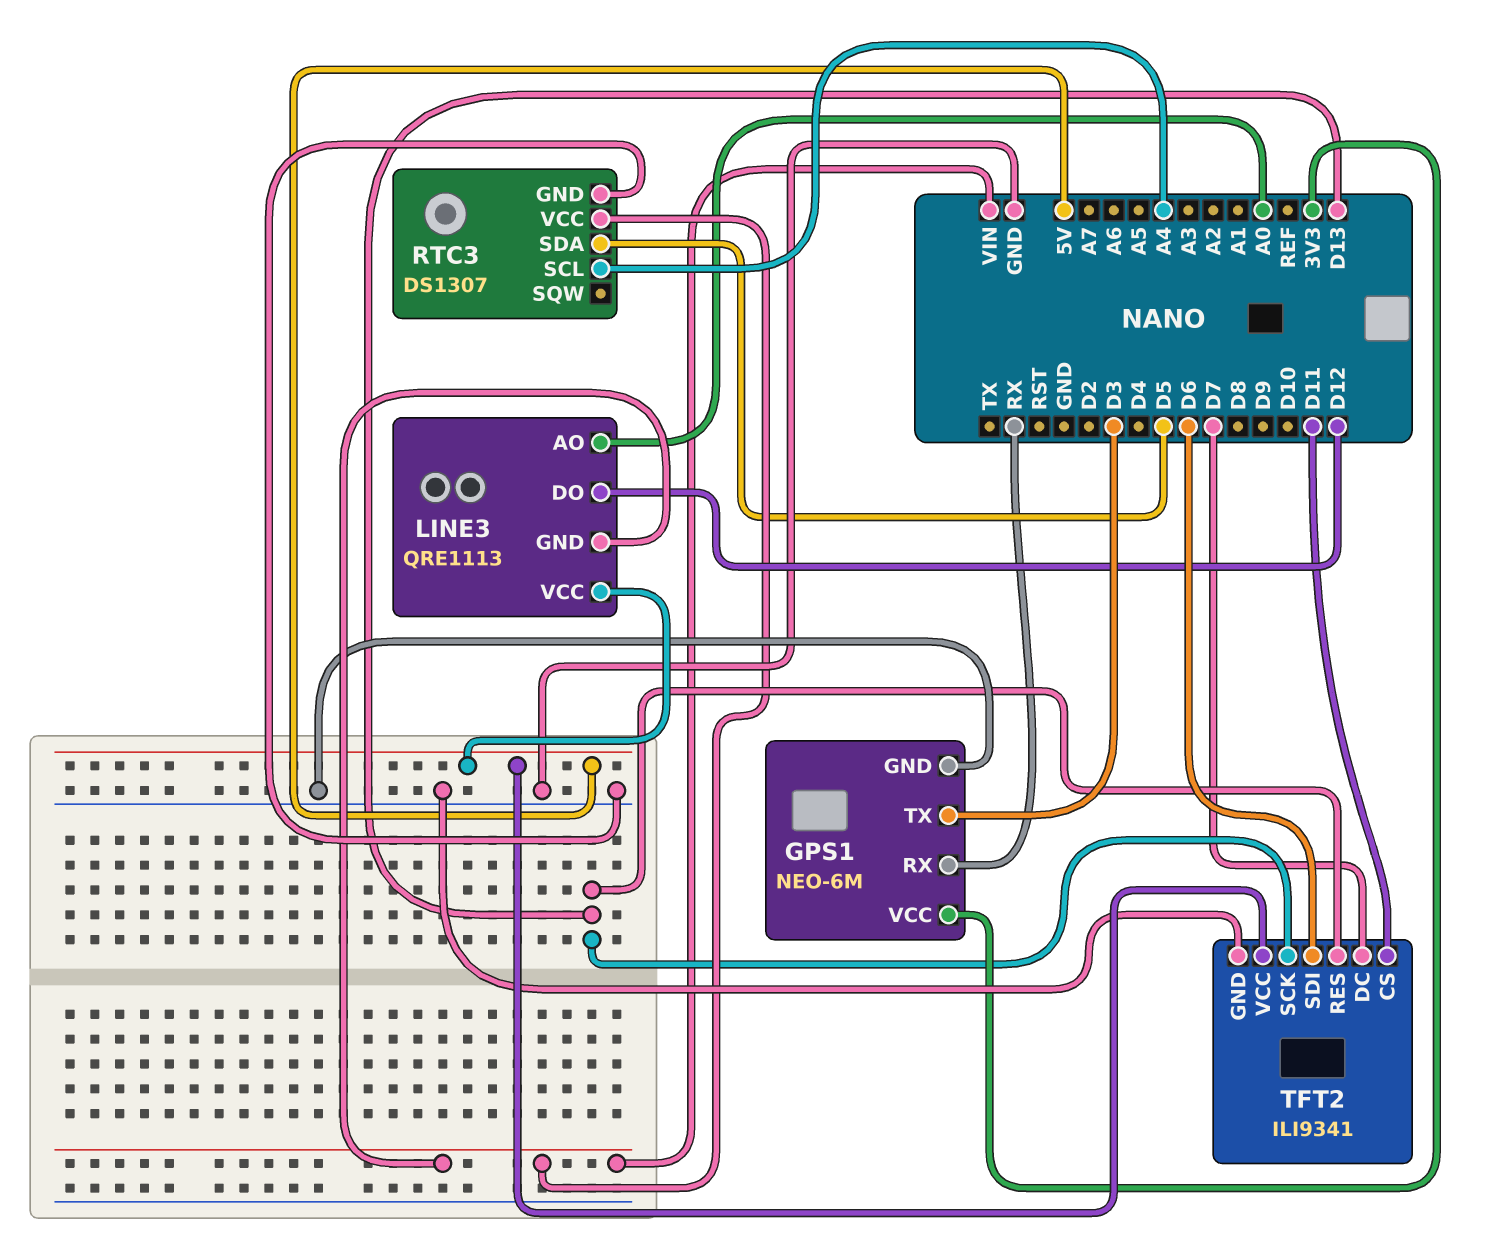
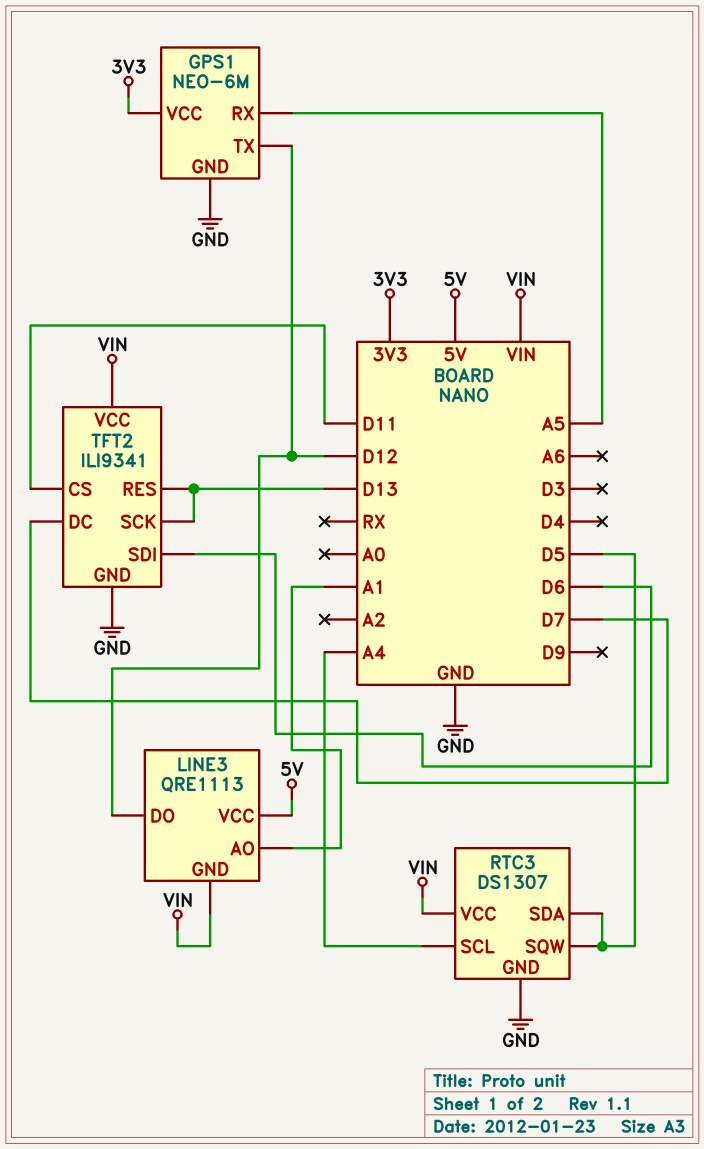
GPS1 pin RX: RX -> A5
GPS1 pin TX: D3 -> D12
LINE3 pin AO: A0 -> A1
RTC3 pin SQW: none -> D5
TFT2 pin VCC: 5V -> VIN

